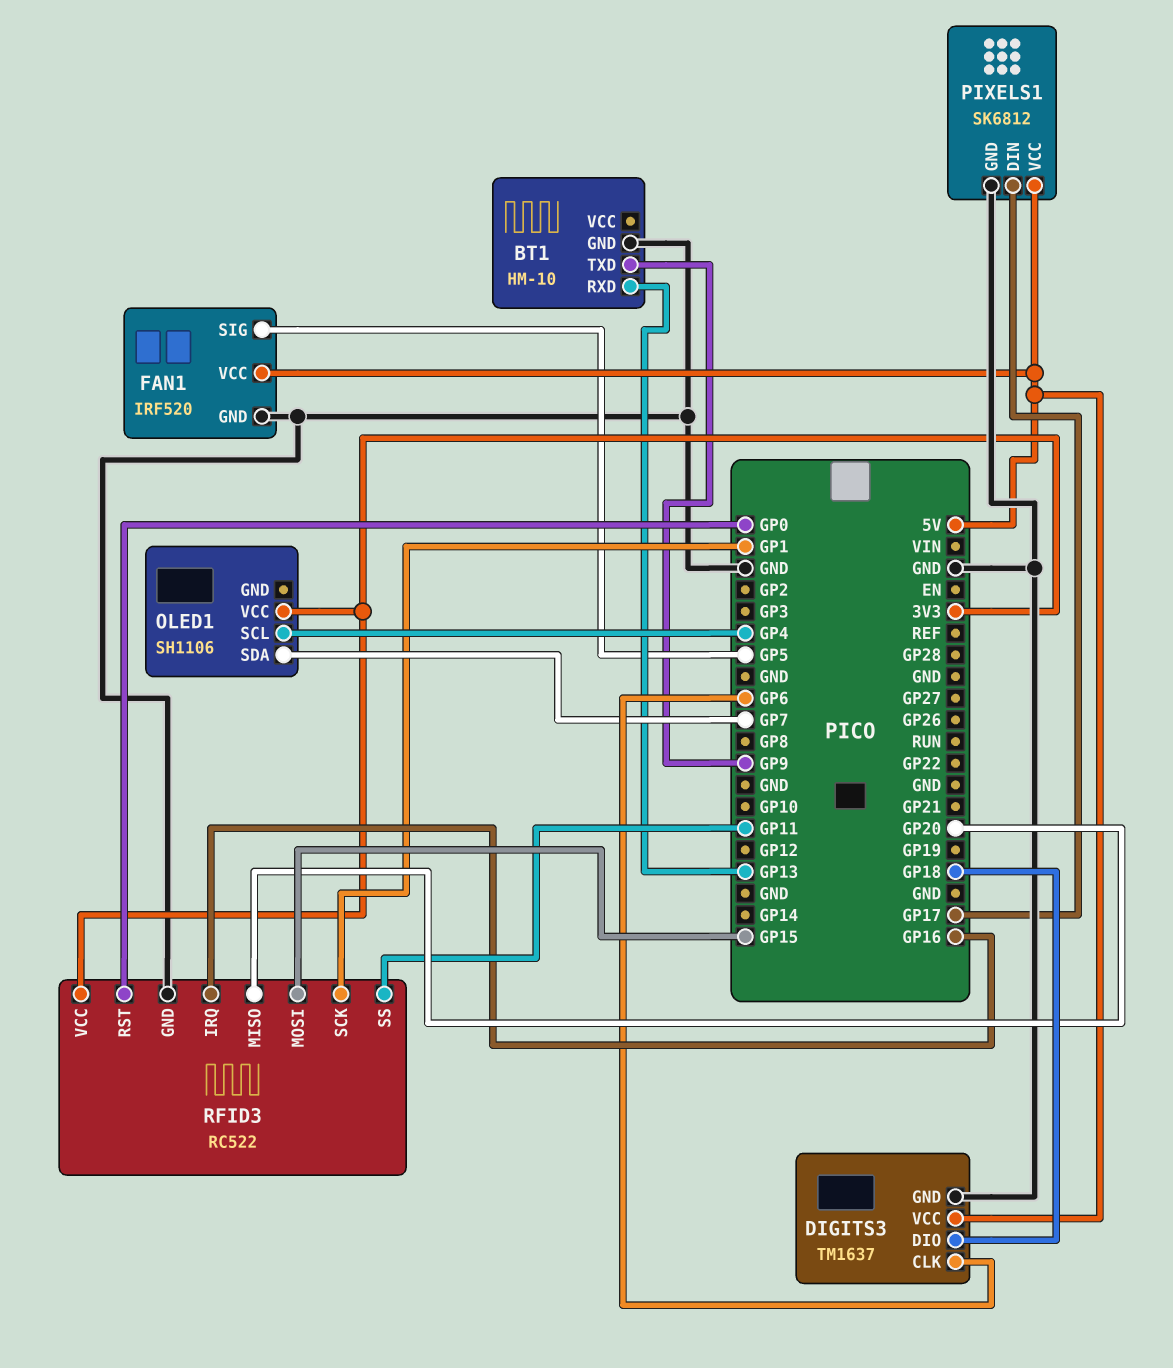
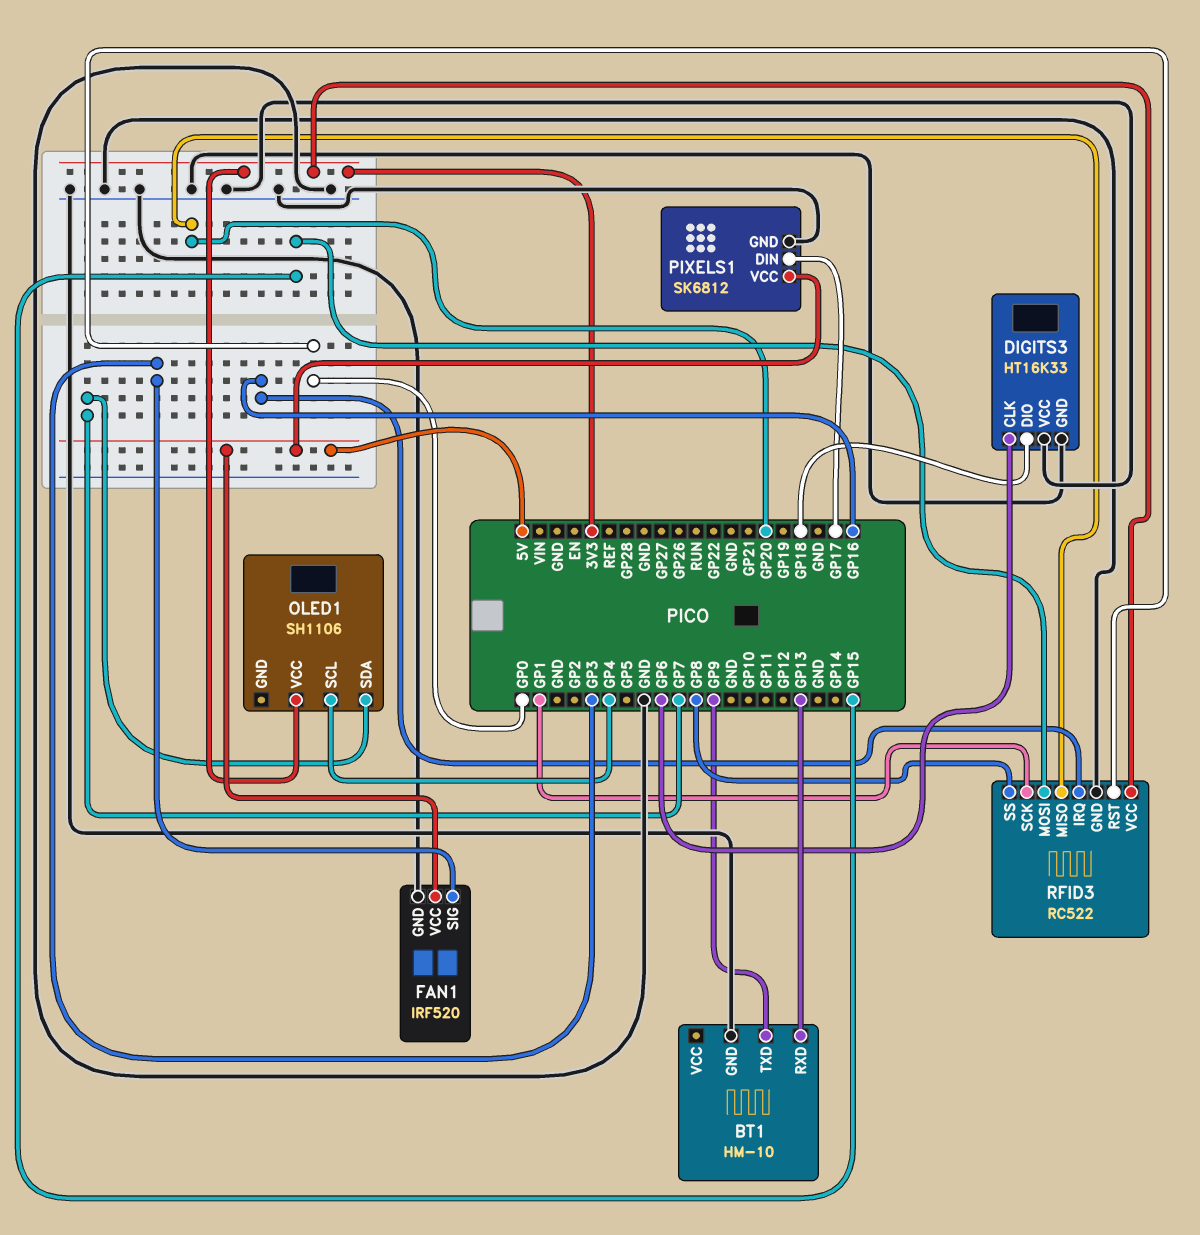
DIGITS3: TM1637 -> HT16K33
DIGITS3 pin VCC: 5V -> GND
FAN1 pin SIG: GP5 -> GP3
RFID3 pin SS: GP11 -> GP8

